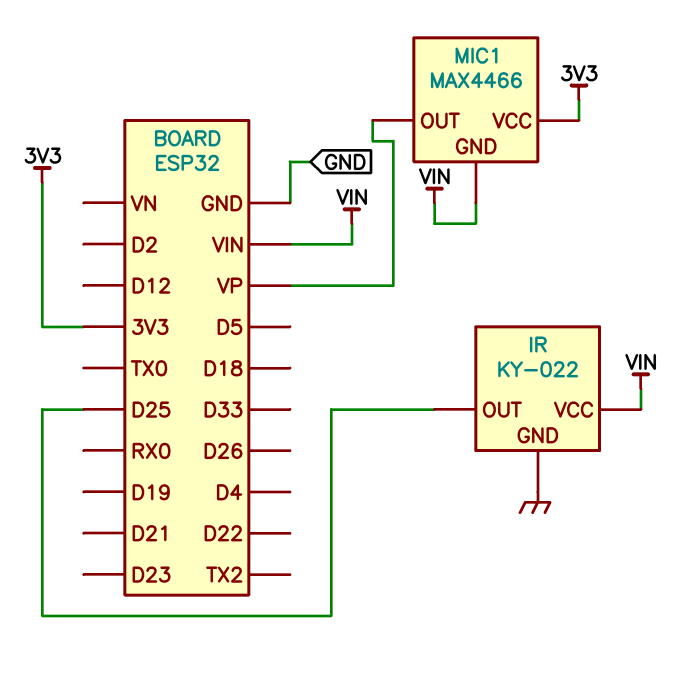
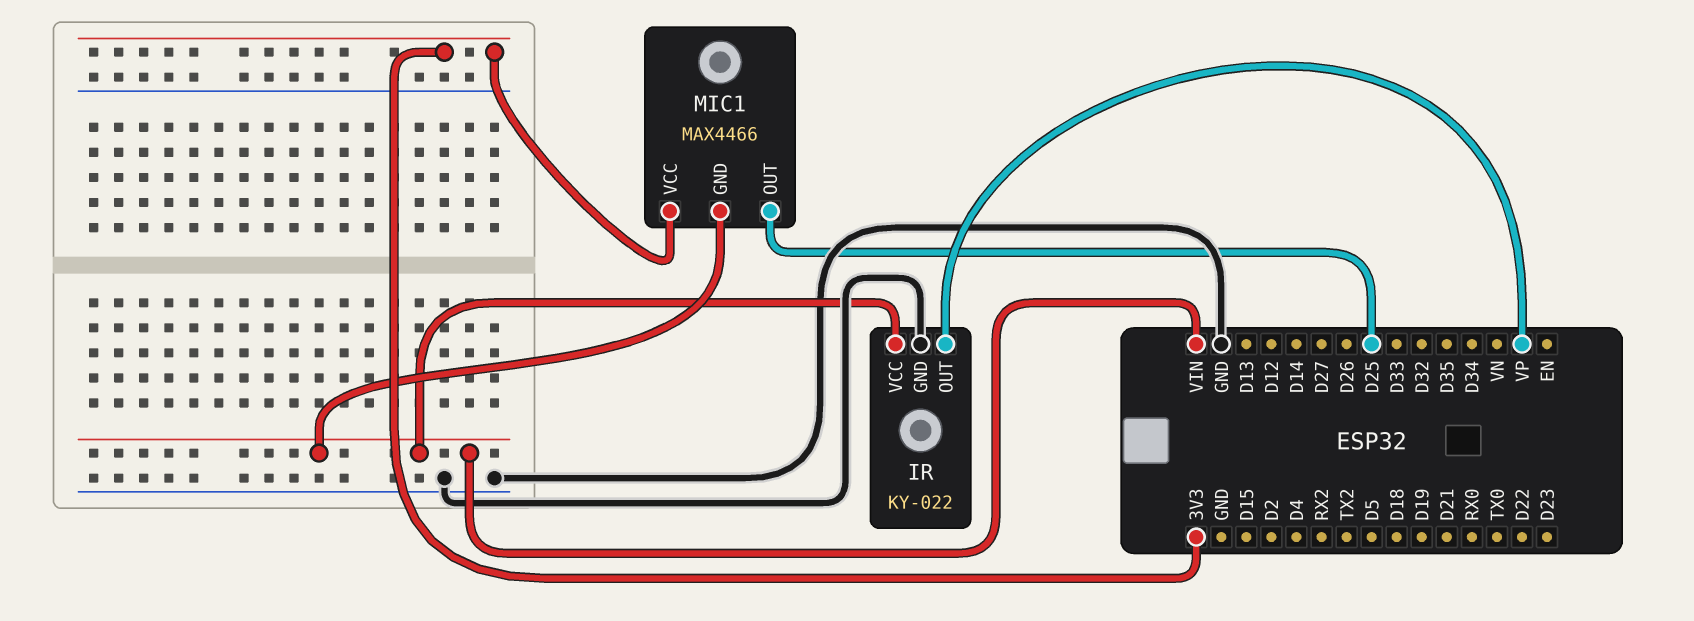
IR pin OUT: D25 -> VP
MIC1 pin OUT: VP -> D25

